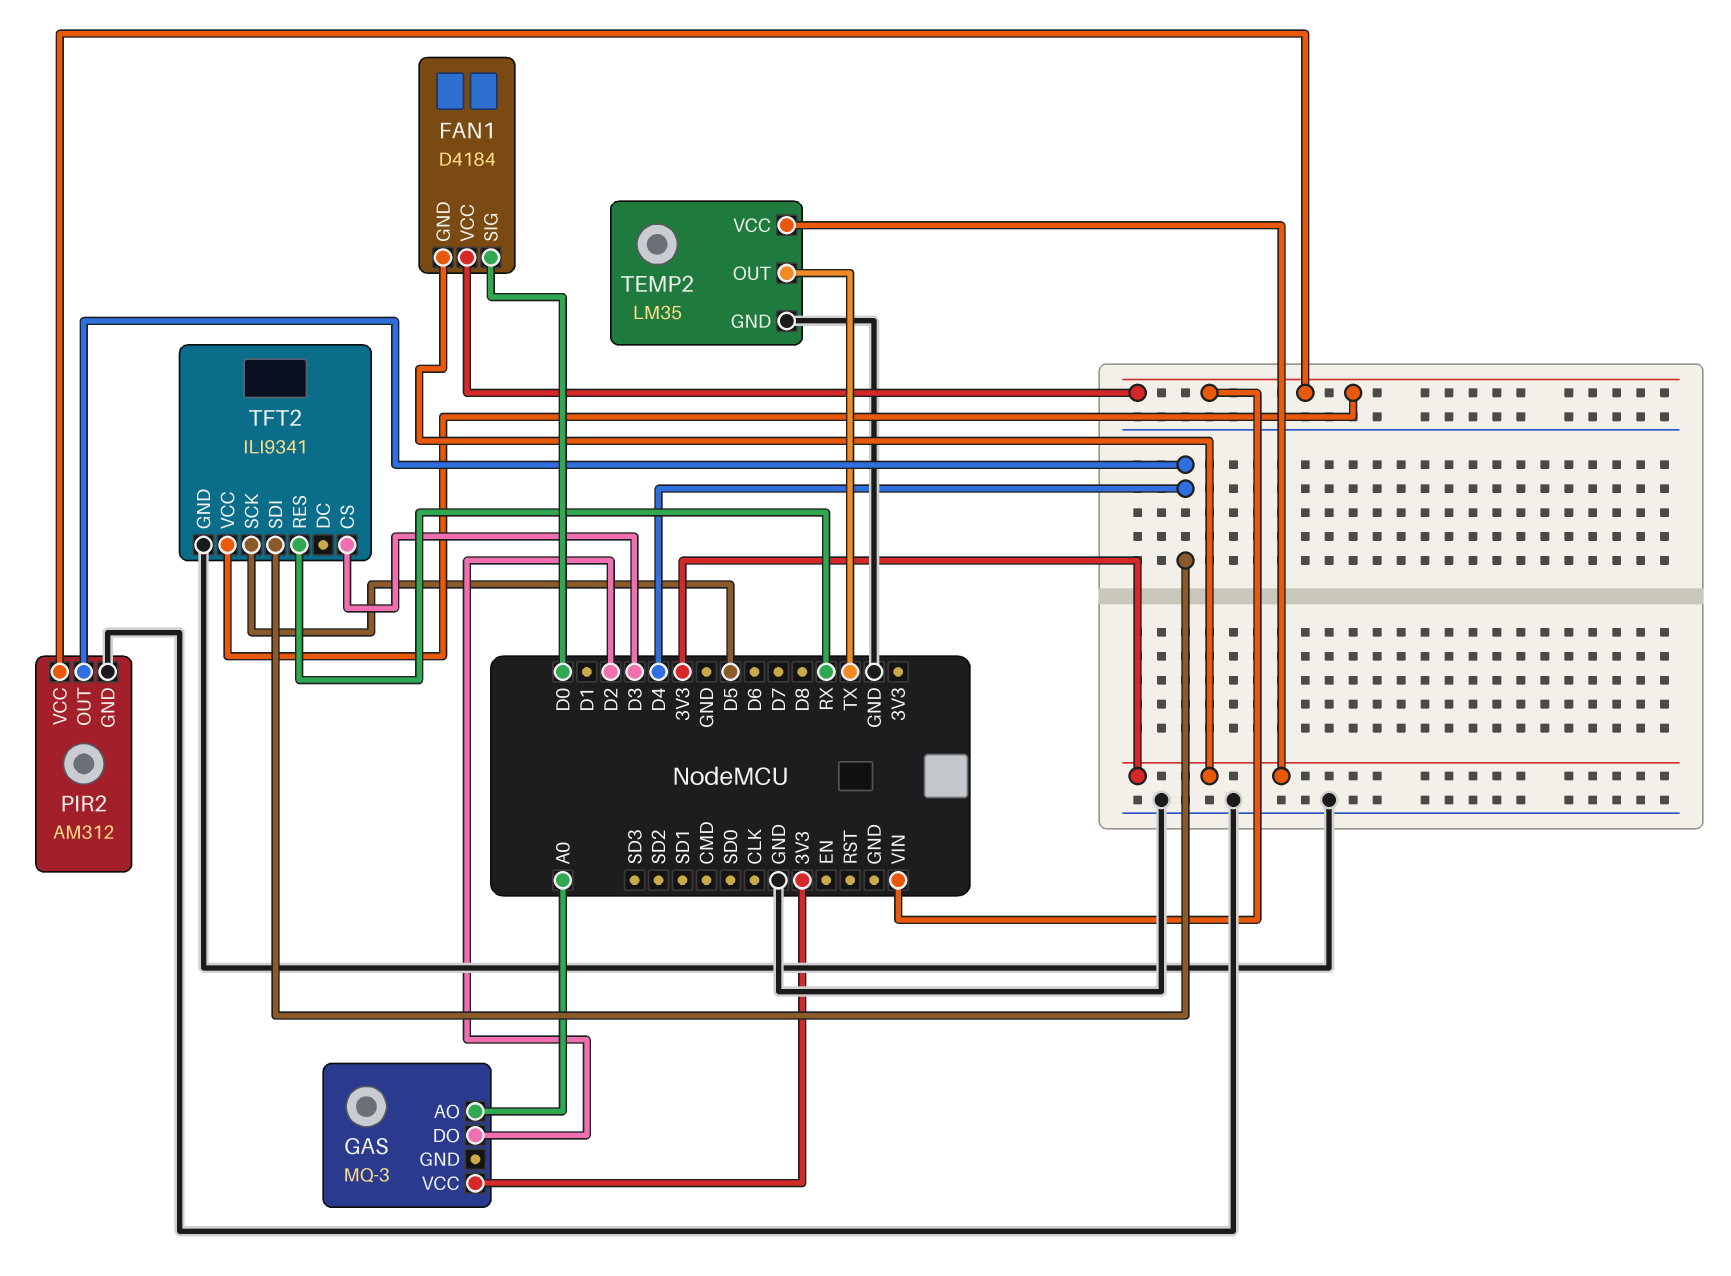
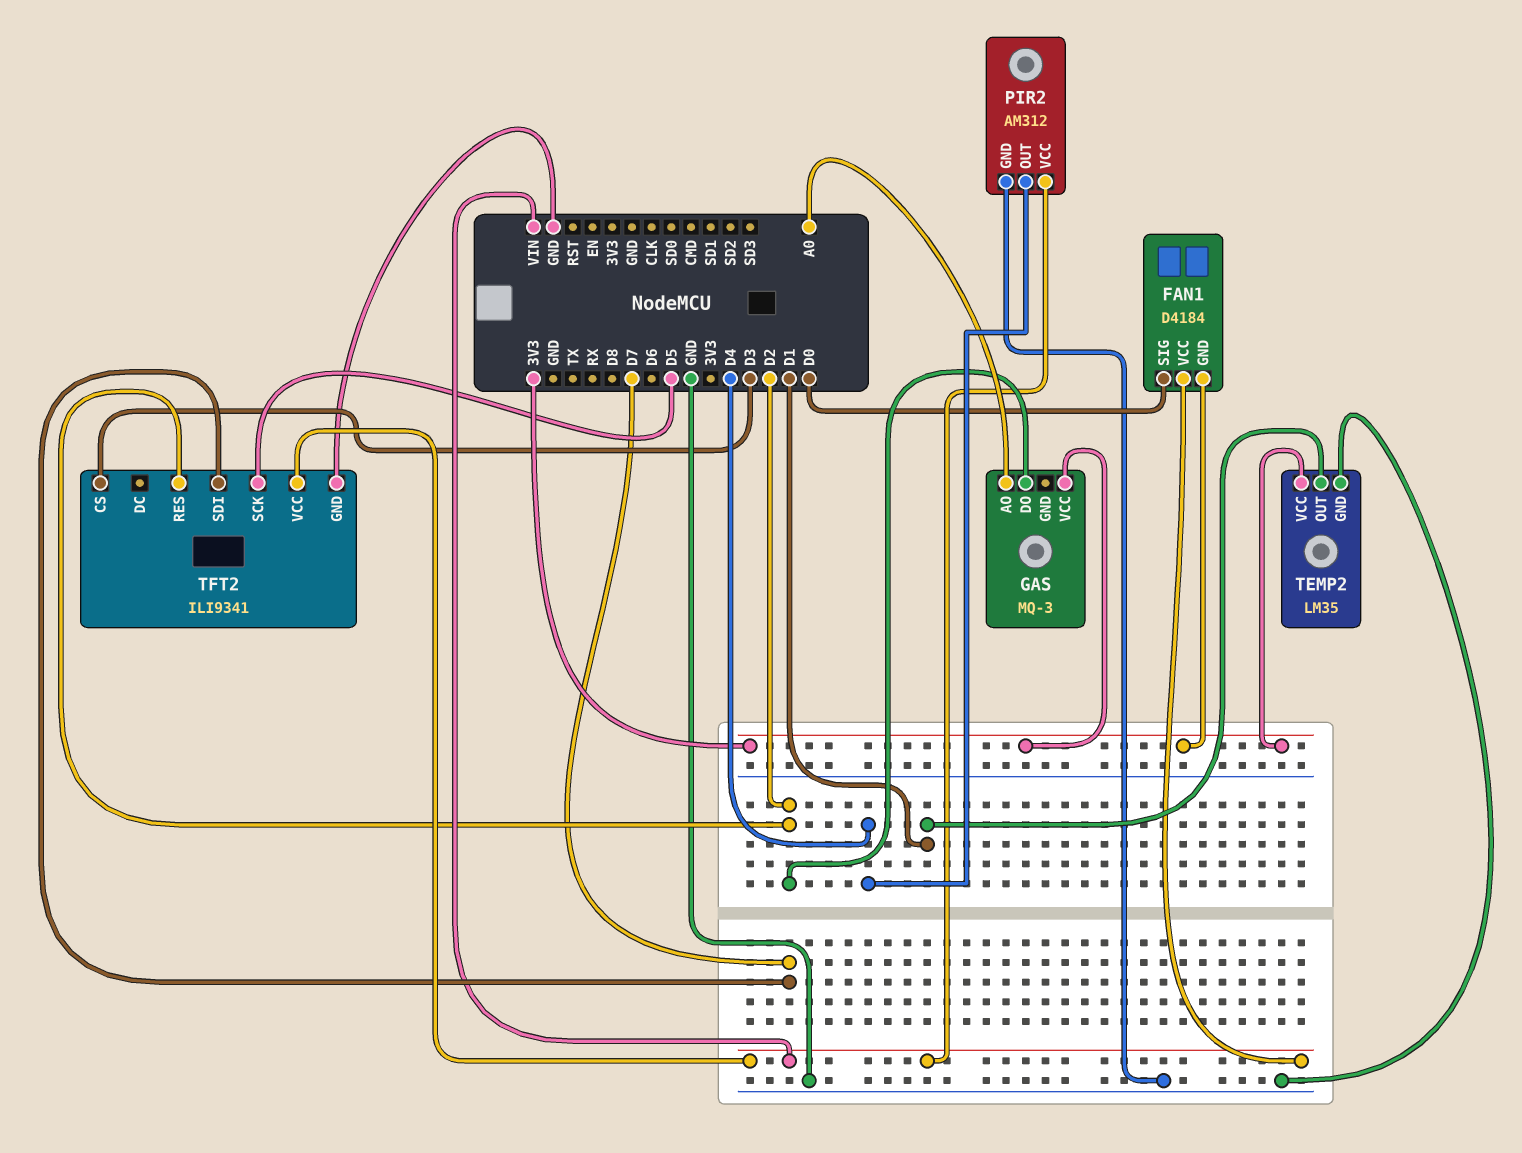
TEMP2 pin OUT: TX -> D1
TFT2 pin RES: RX -> D2
TFT2 pin SDI: D4 -> D7

